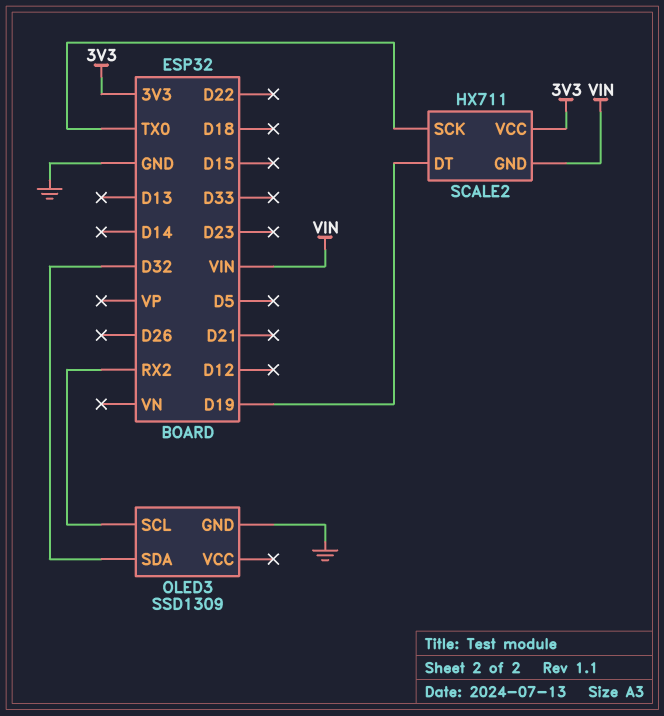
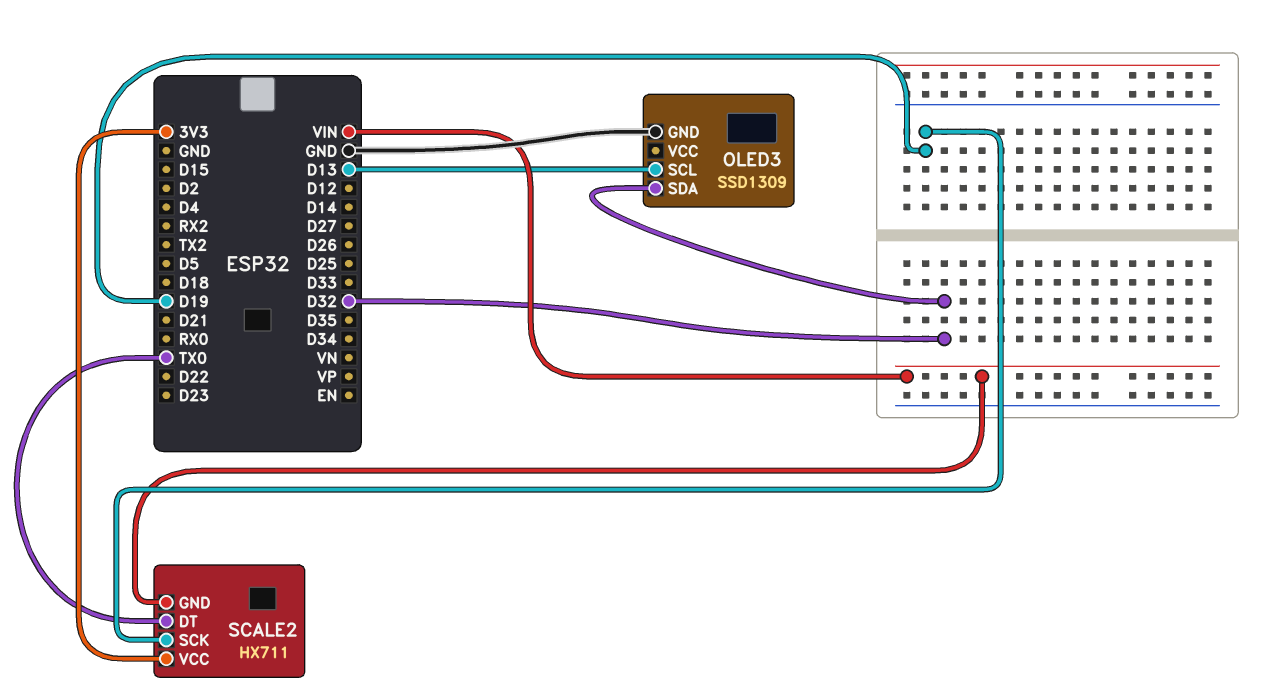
OLED3 pin SCL: RX2 -> D13
SCALE2 pin DT: D19 -> TX0
SCALE2 pin SCK: TX0 -> D19

